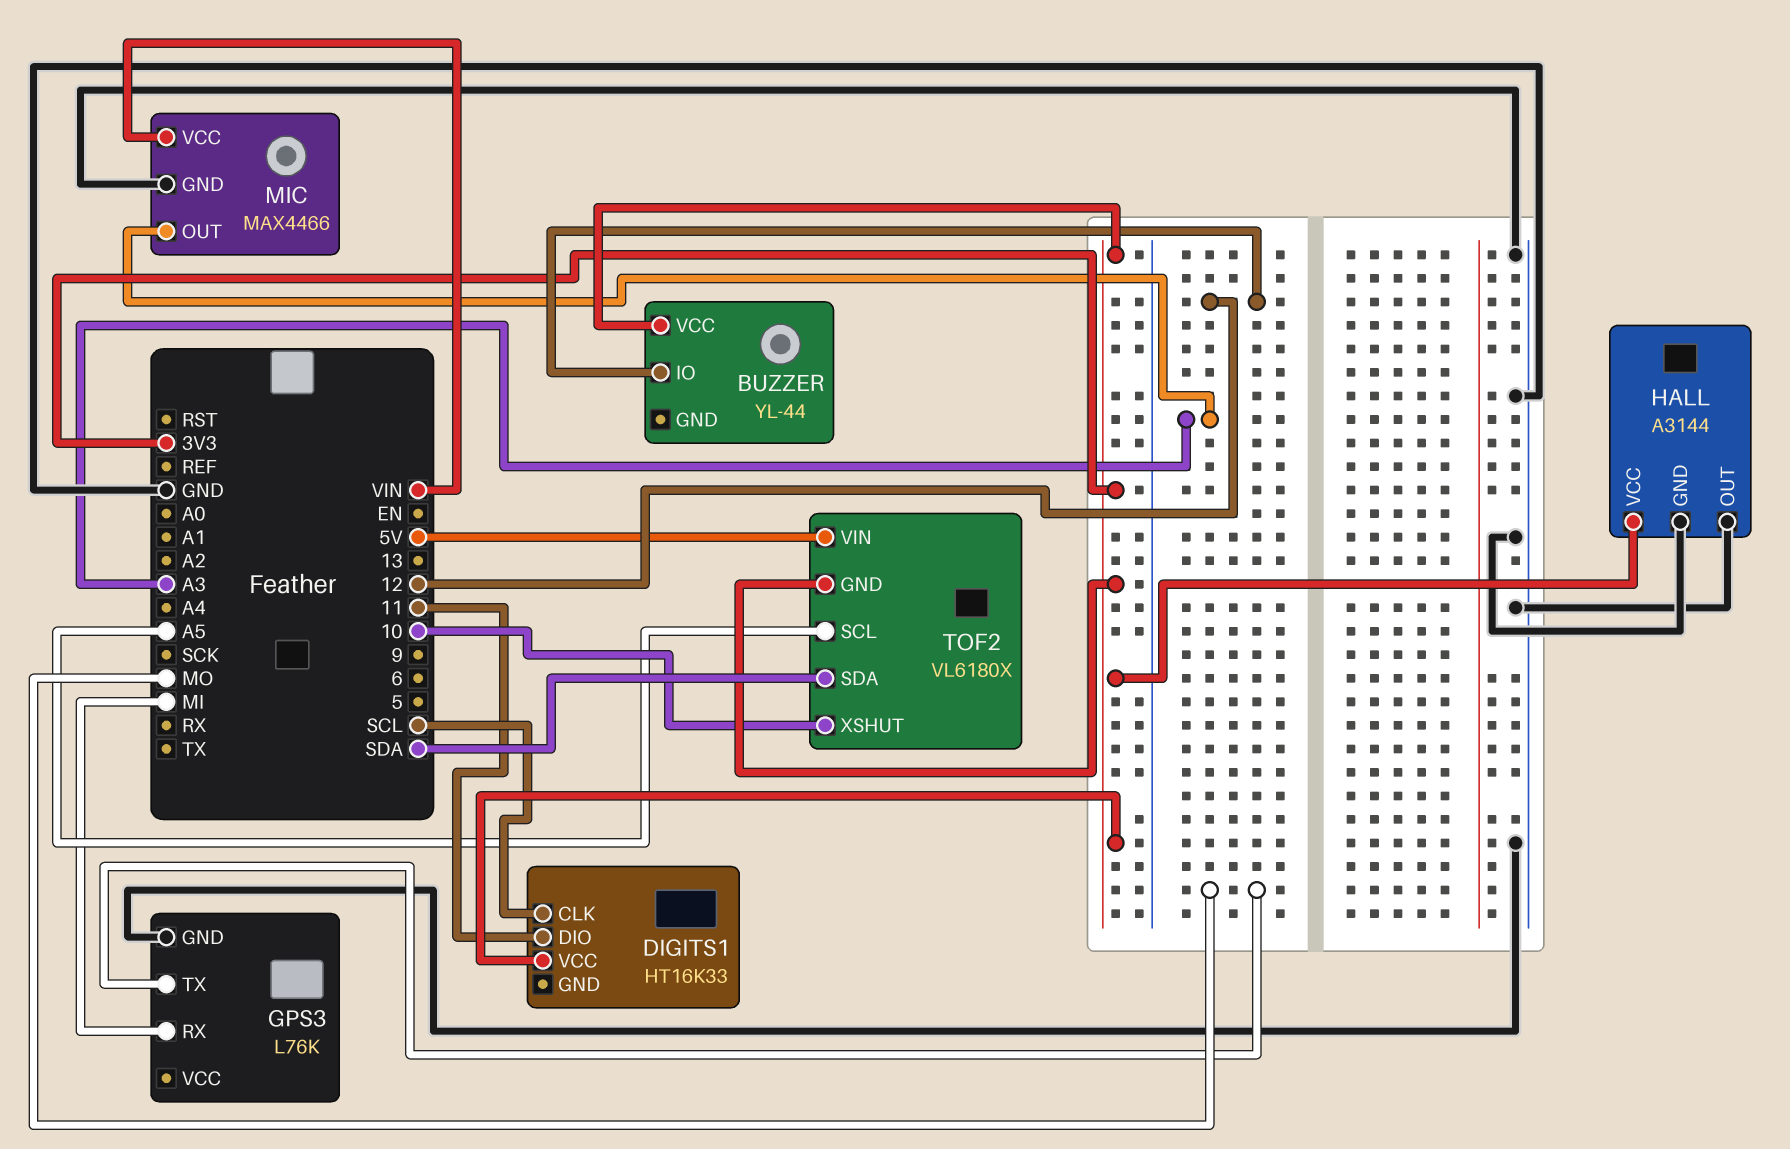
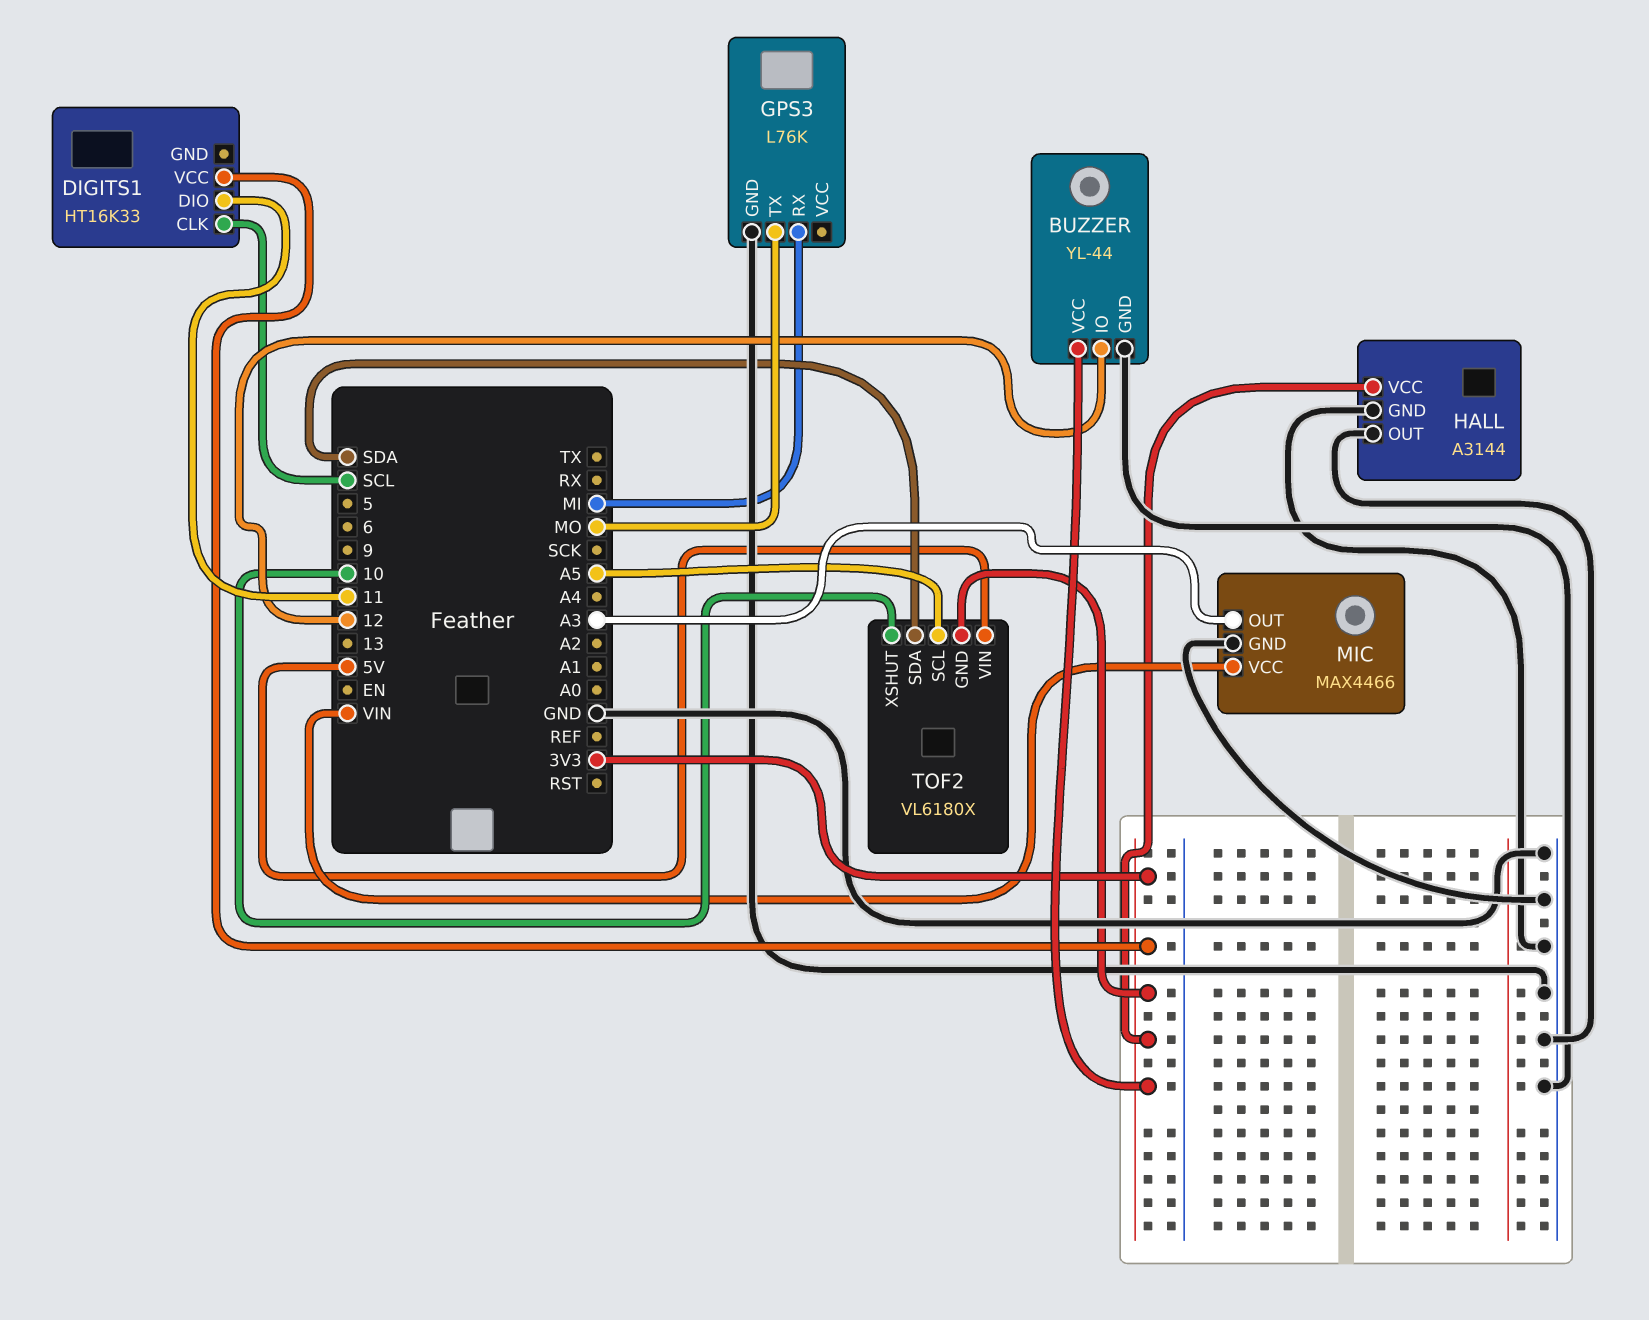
BUZZER pin GND: none -> GND

